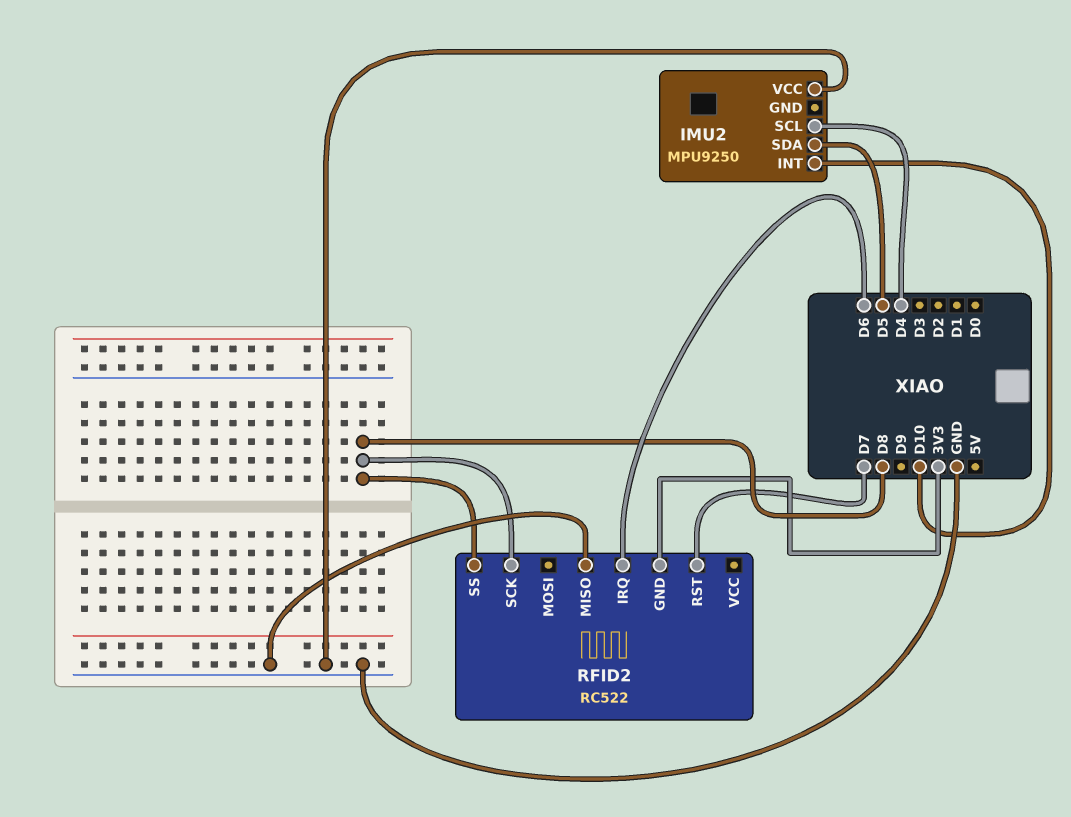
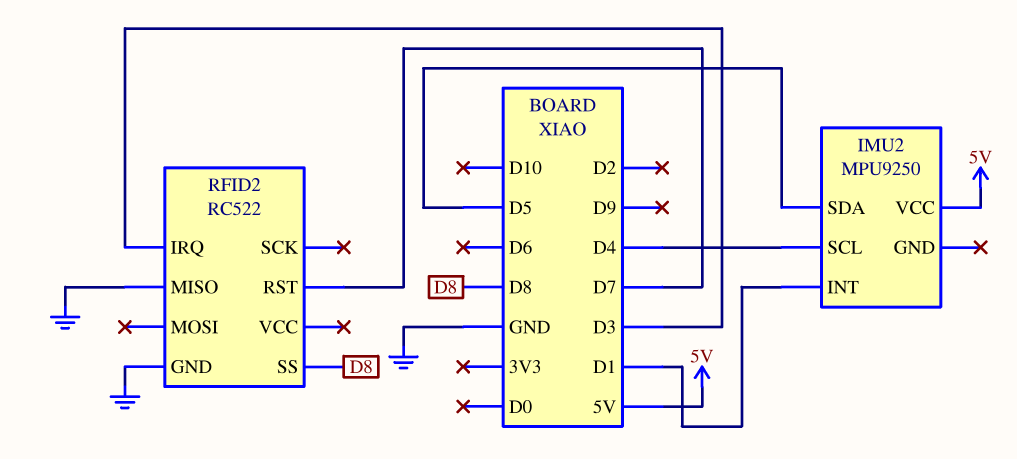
IMU2 pin INT: D10 -> D1
IMU2 pin VCC: GND -> 5V
RFID2 pin GND: 3V3 -> GND
RFID2 pin IRQ: D6 -> D3
RFID2 pin SCK: D8 -> none

